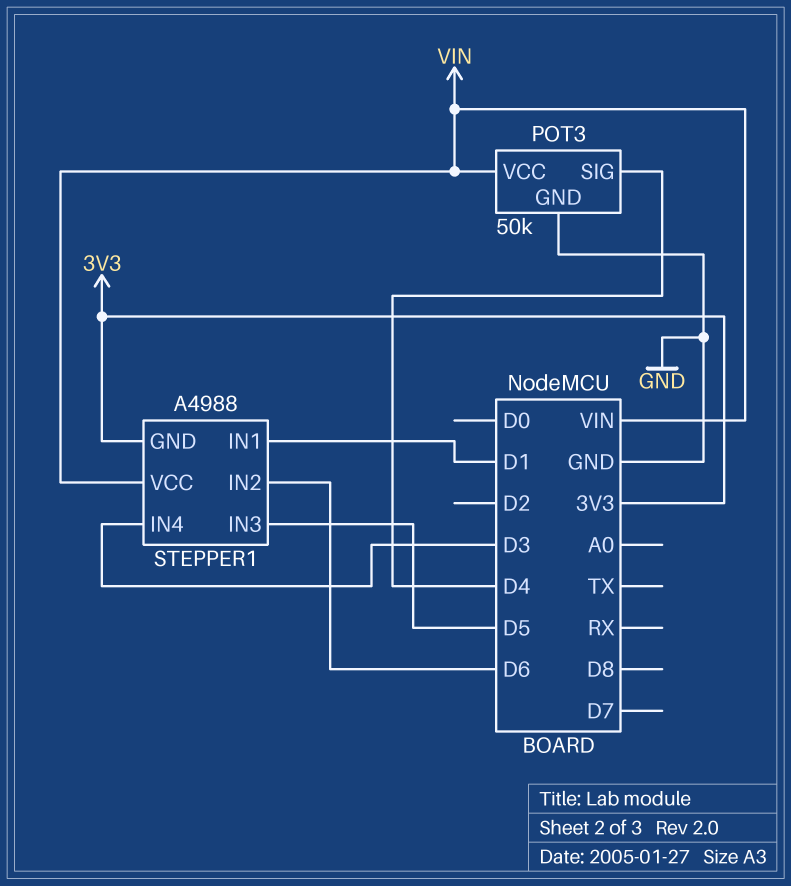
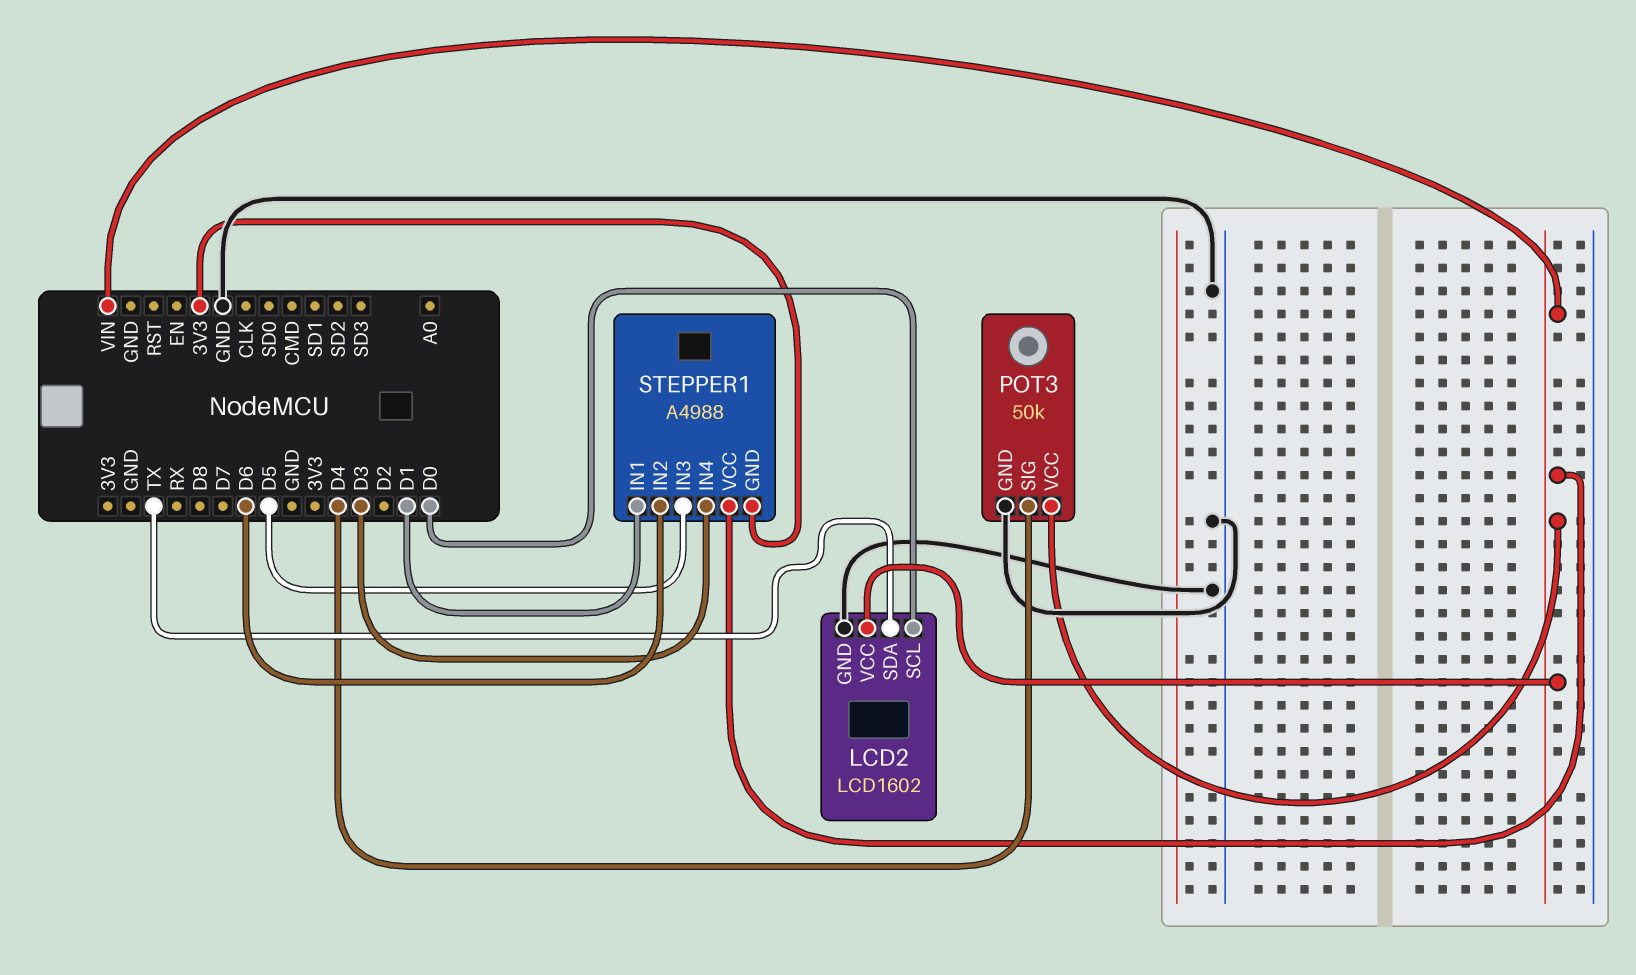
LCD2: none -> LCD1602
LCD2 pin GND: none -> GND
LCD2 pin SCL: none -> D0
LCD2 pin SDA: none -> TX
LCD2 pin VCC: none -> VIN

